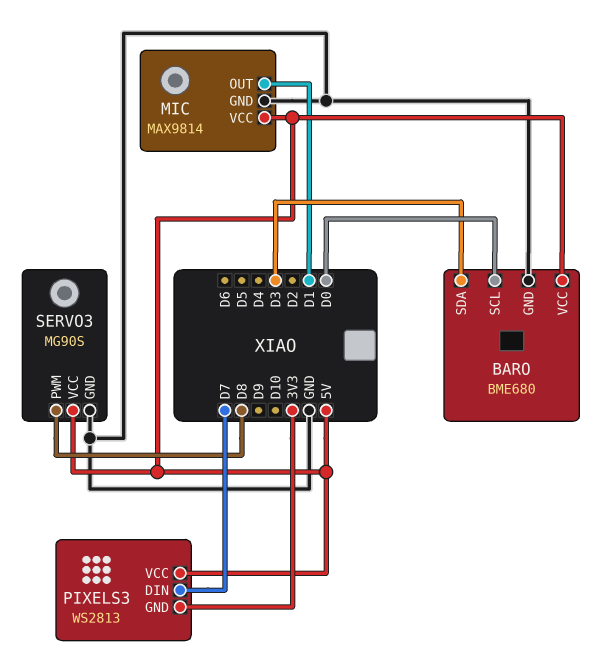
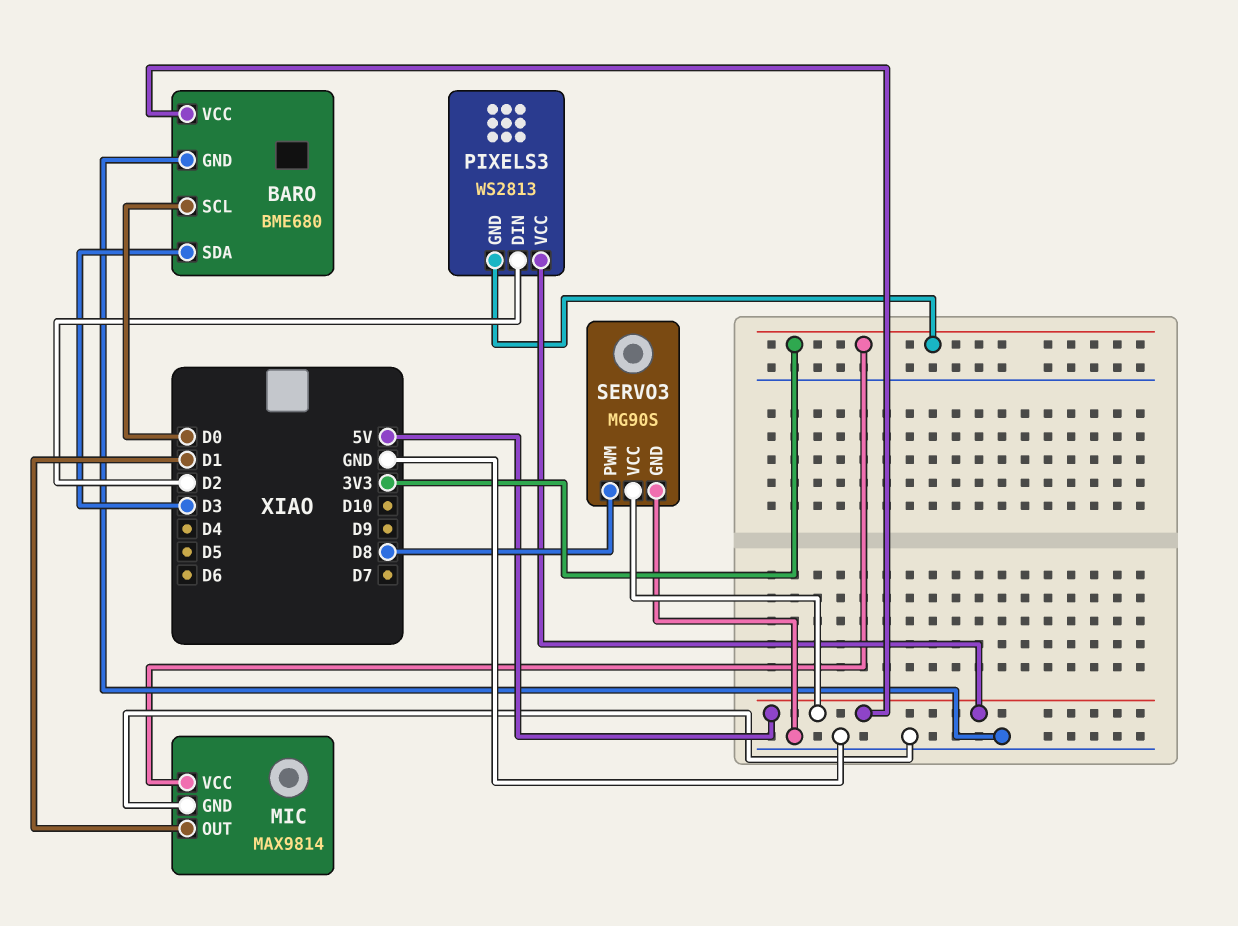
MIC pin VCC: 5V -> 3V3
PIXELS3 pin DIN: D7 -> D2

